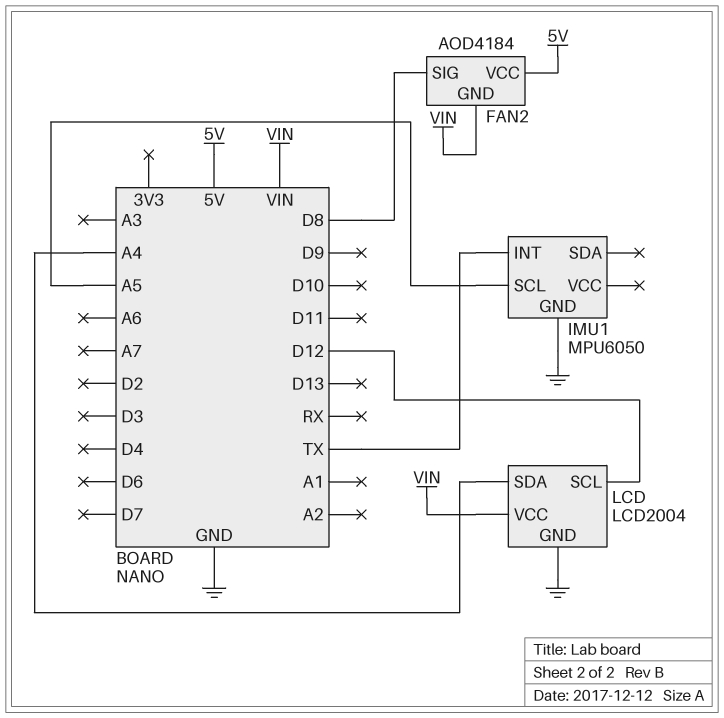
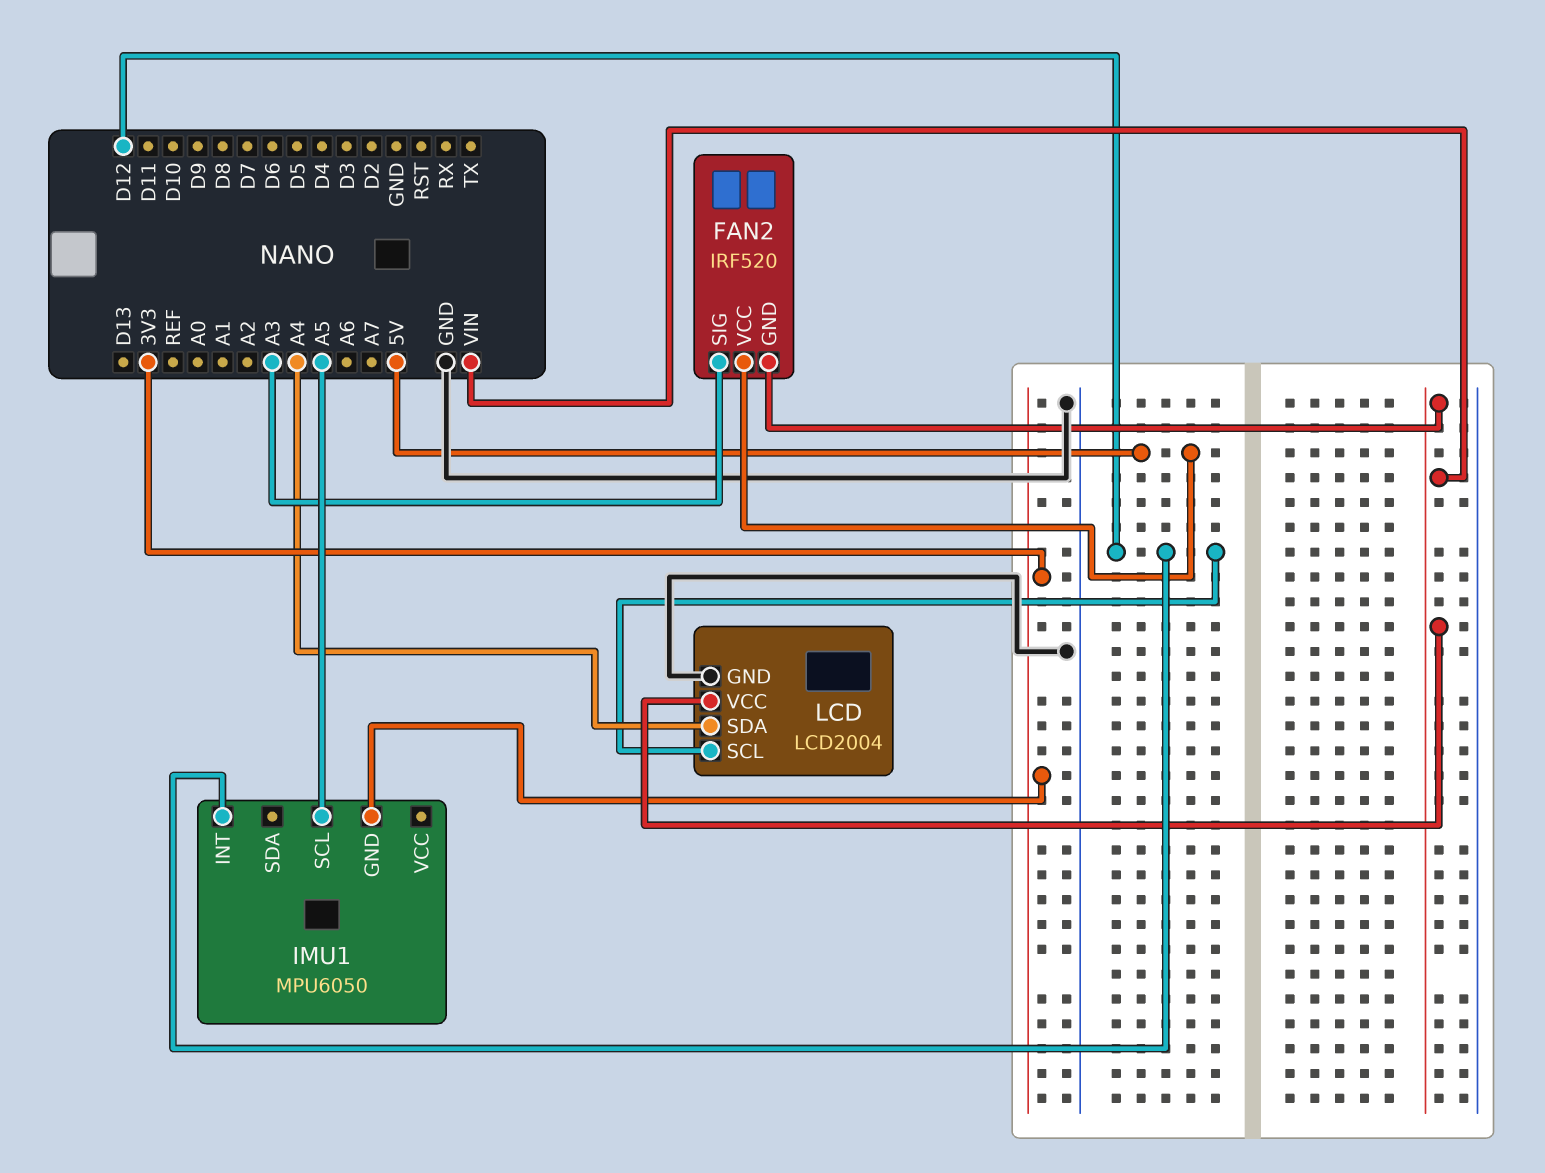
FAN2: AOD4184 -> IRF520
FAN2 pin SIG: D8 -> A3
IMU1 pin GND: GND -> 3V3
IMU1 pin INT: TX -> D12

